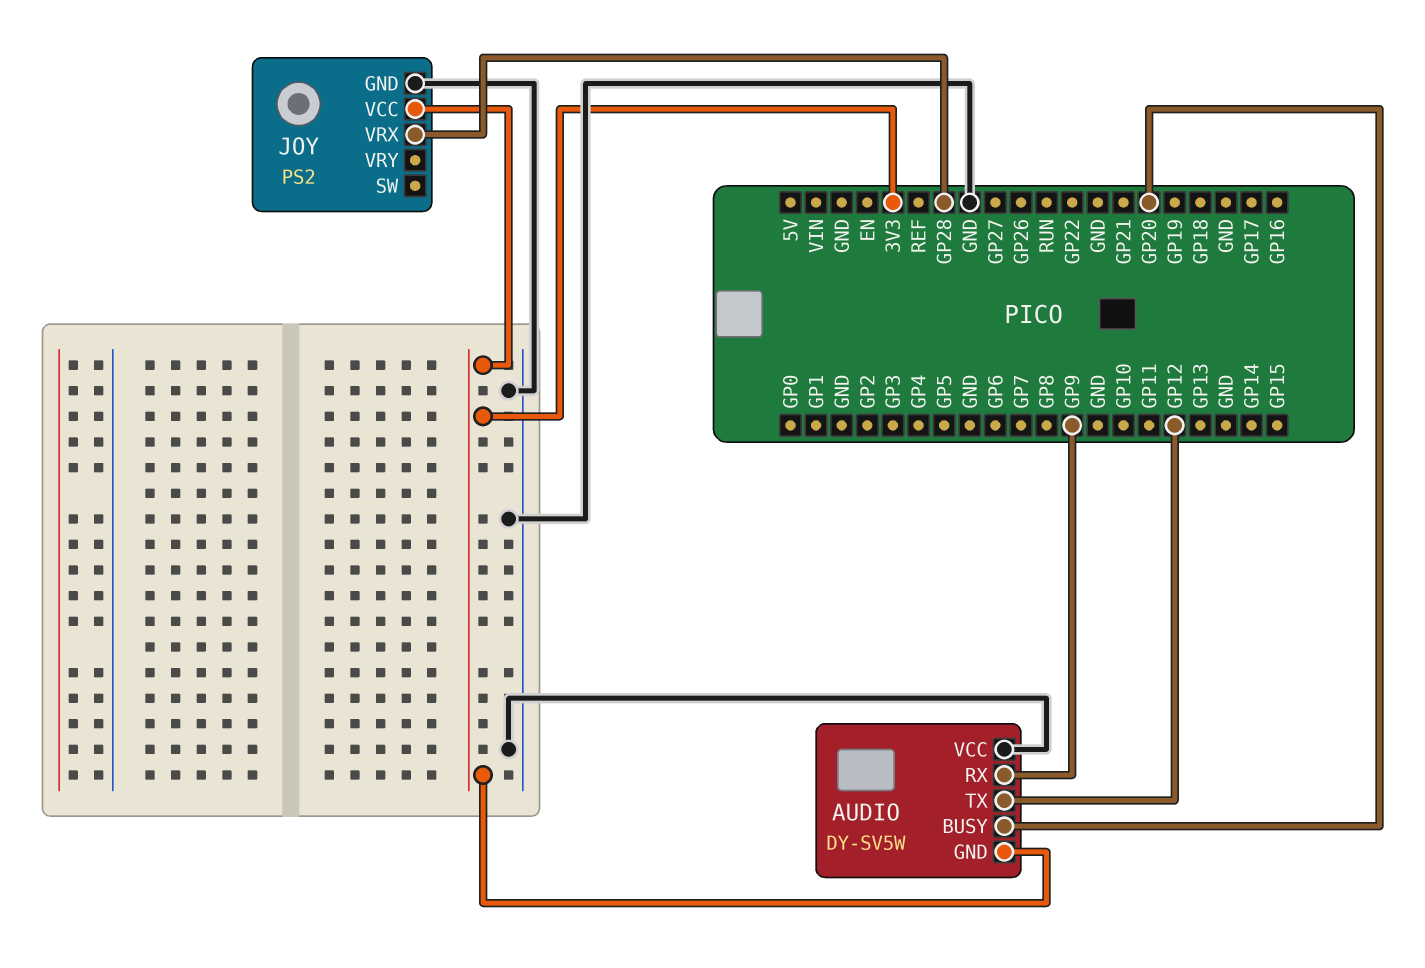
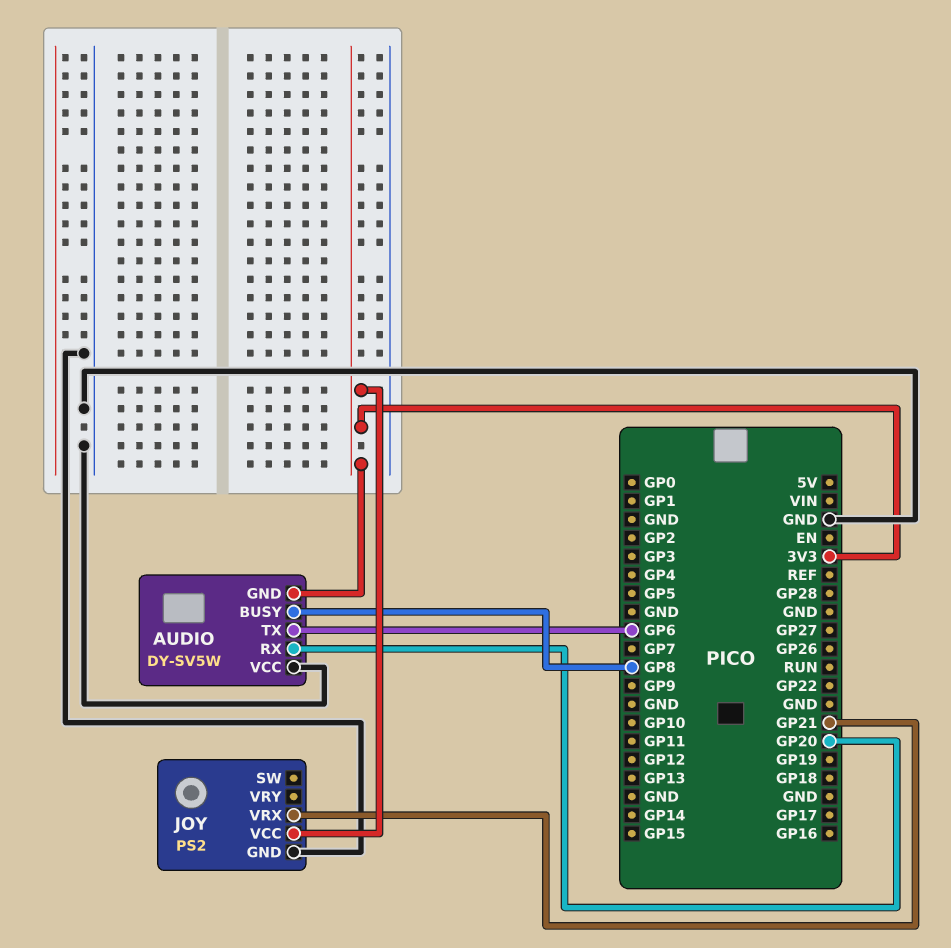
AUDIO pin BUSY: GP20 -> GP8
AUDIO pin RX: GP9 -> GP20
AUDIO pin TX: GP12 -> GP6
JOY pin VRX: GP28 -> GP21

